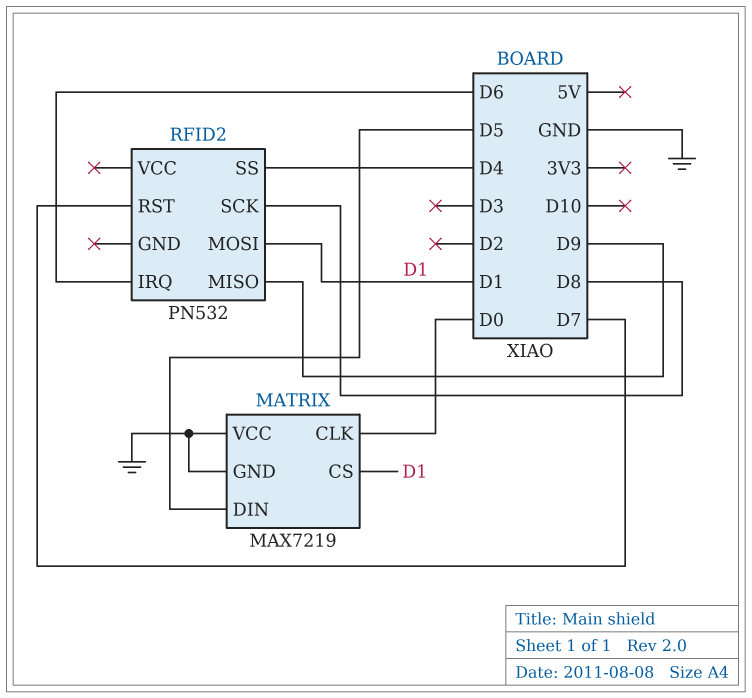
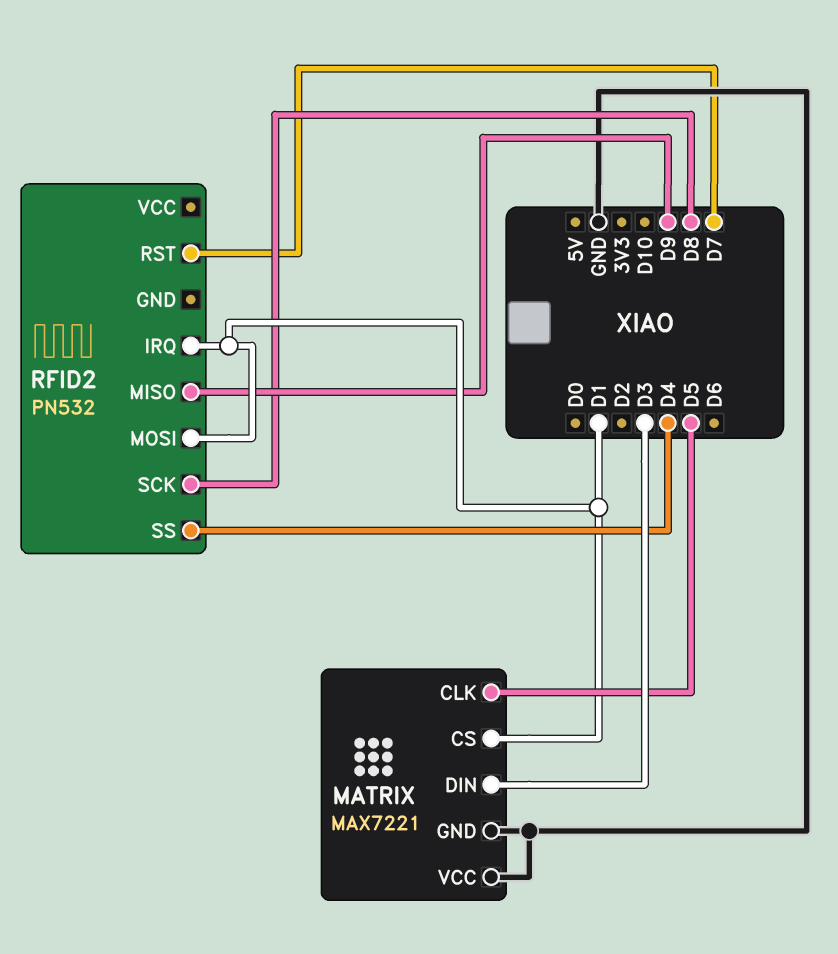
MATRIX: MAX7219 -> MAX7221
MATRIX pin CLK: D0 -> D5
MATRIX pin DIN: D5 -> D3
RFID2 pin IRQ: D6 -> D1

